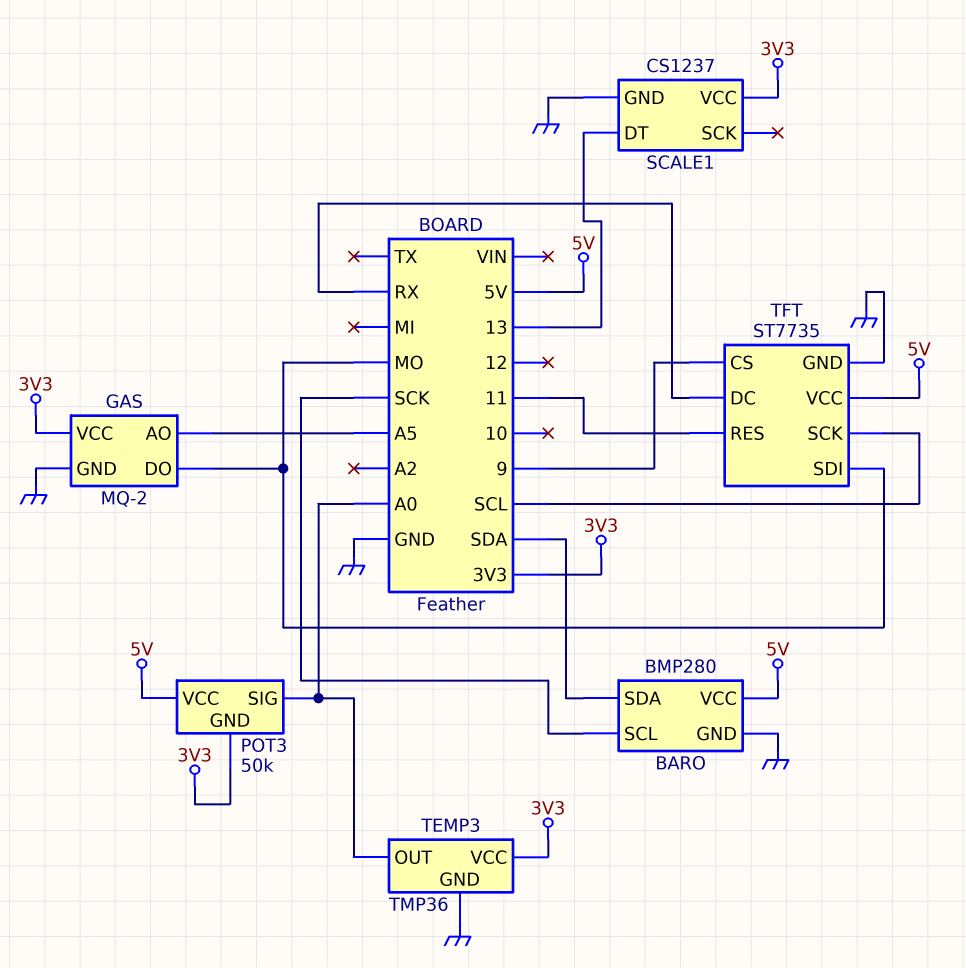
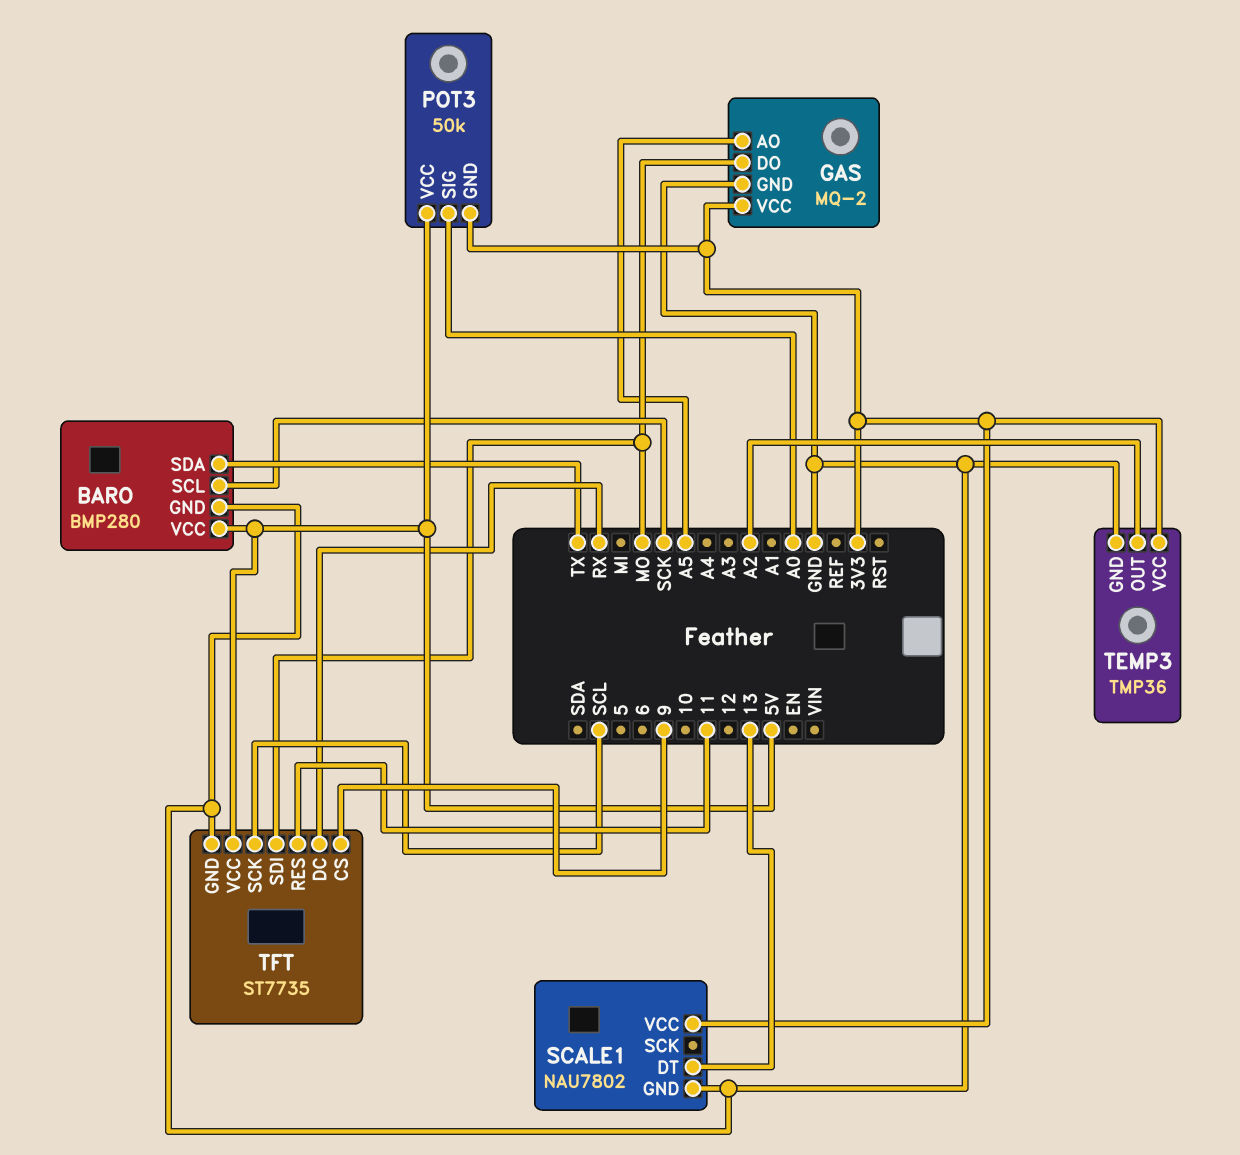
BARO pin SDA: SDA -> TX
SCALE1: CS1237 -> NAU7802
TEMP3 pin OUT: A0 -> A2

